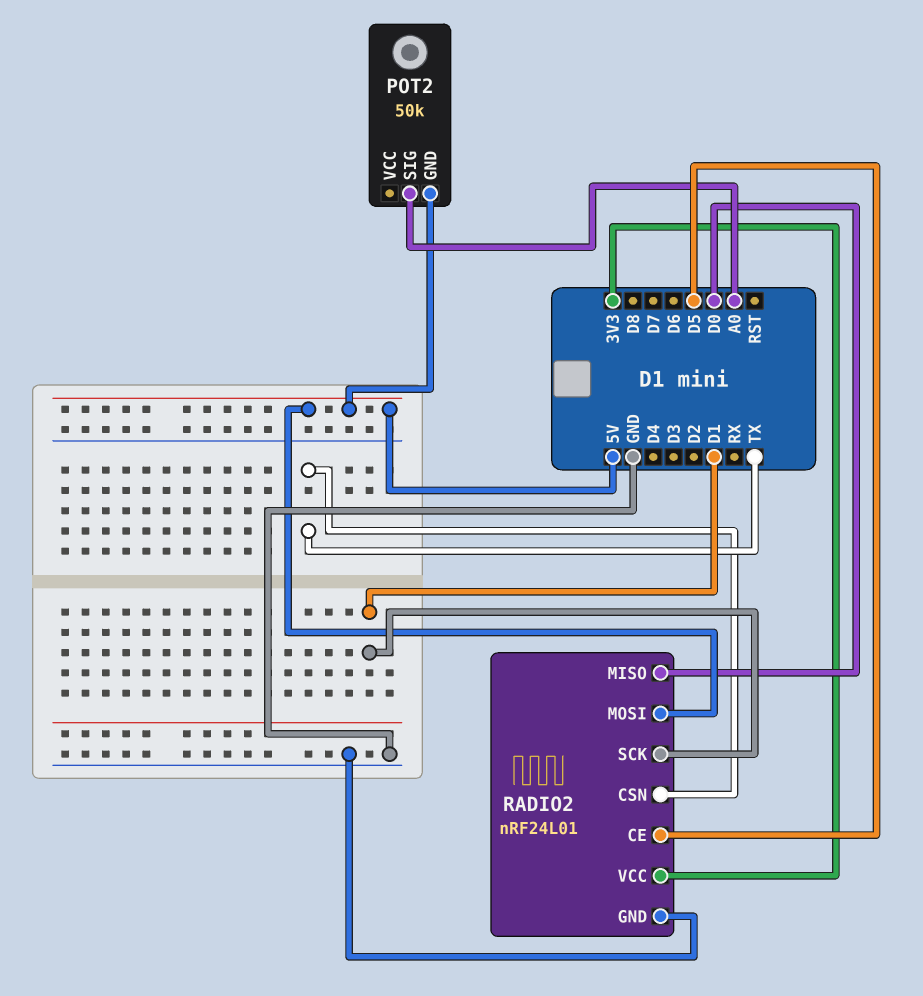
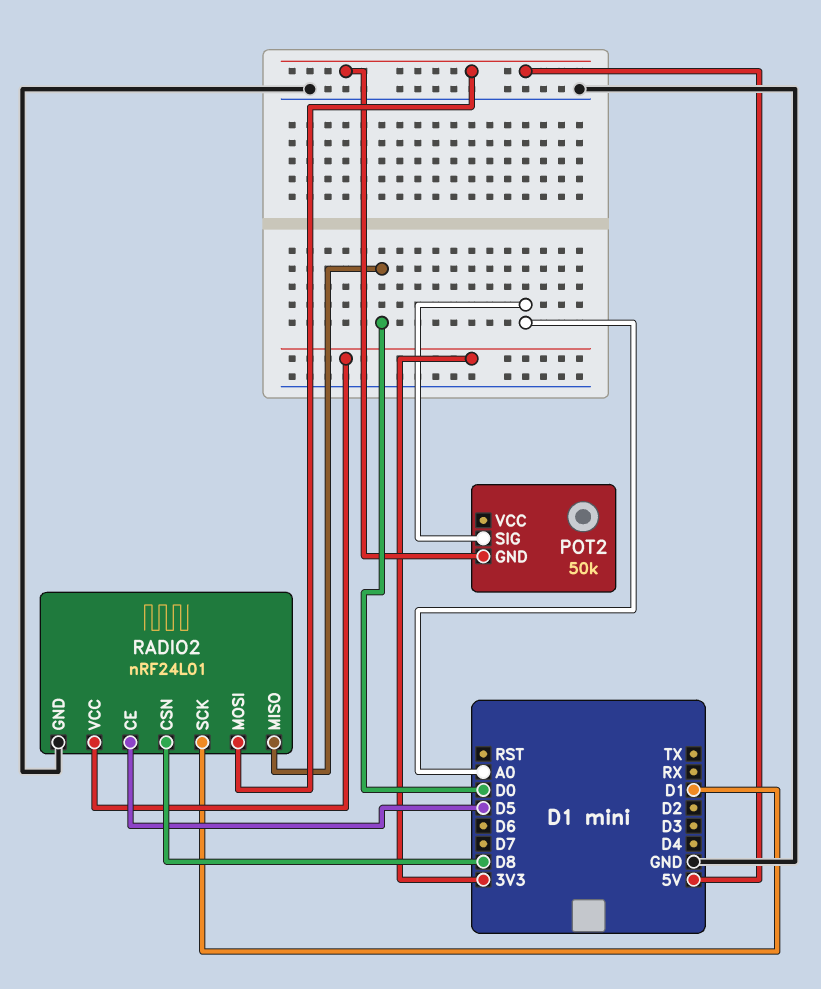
RADIO2 pin CSN: TX -> D8

